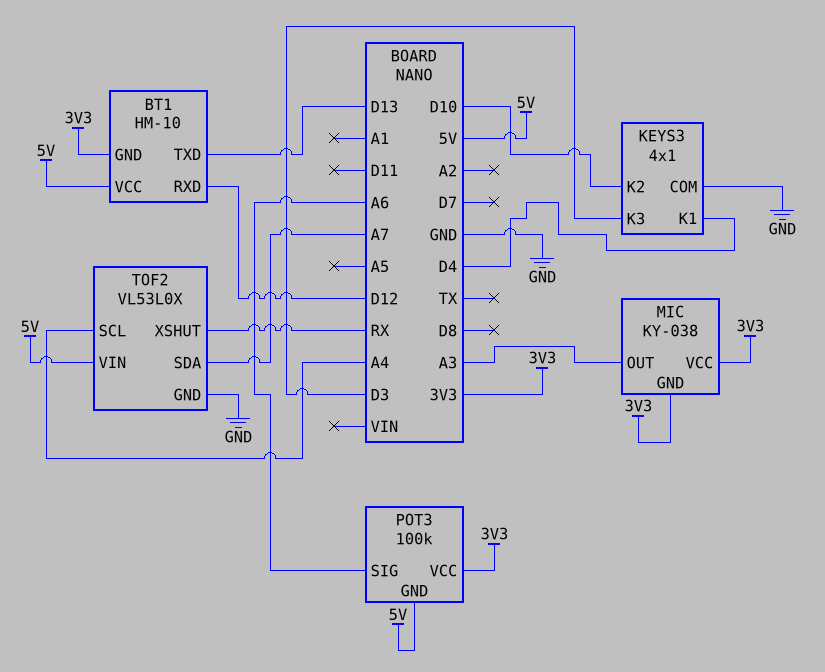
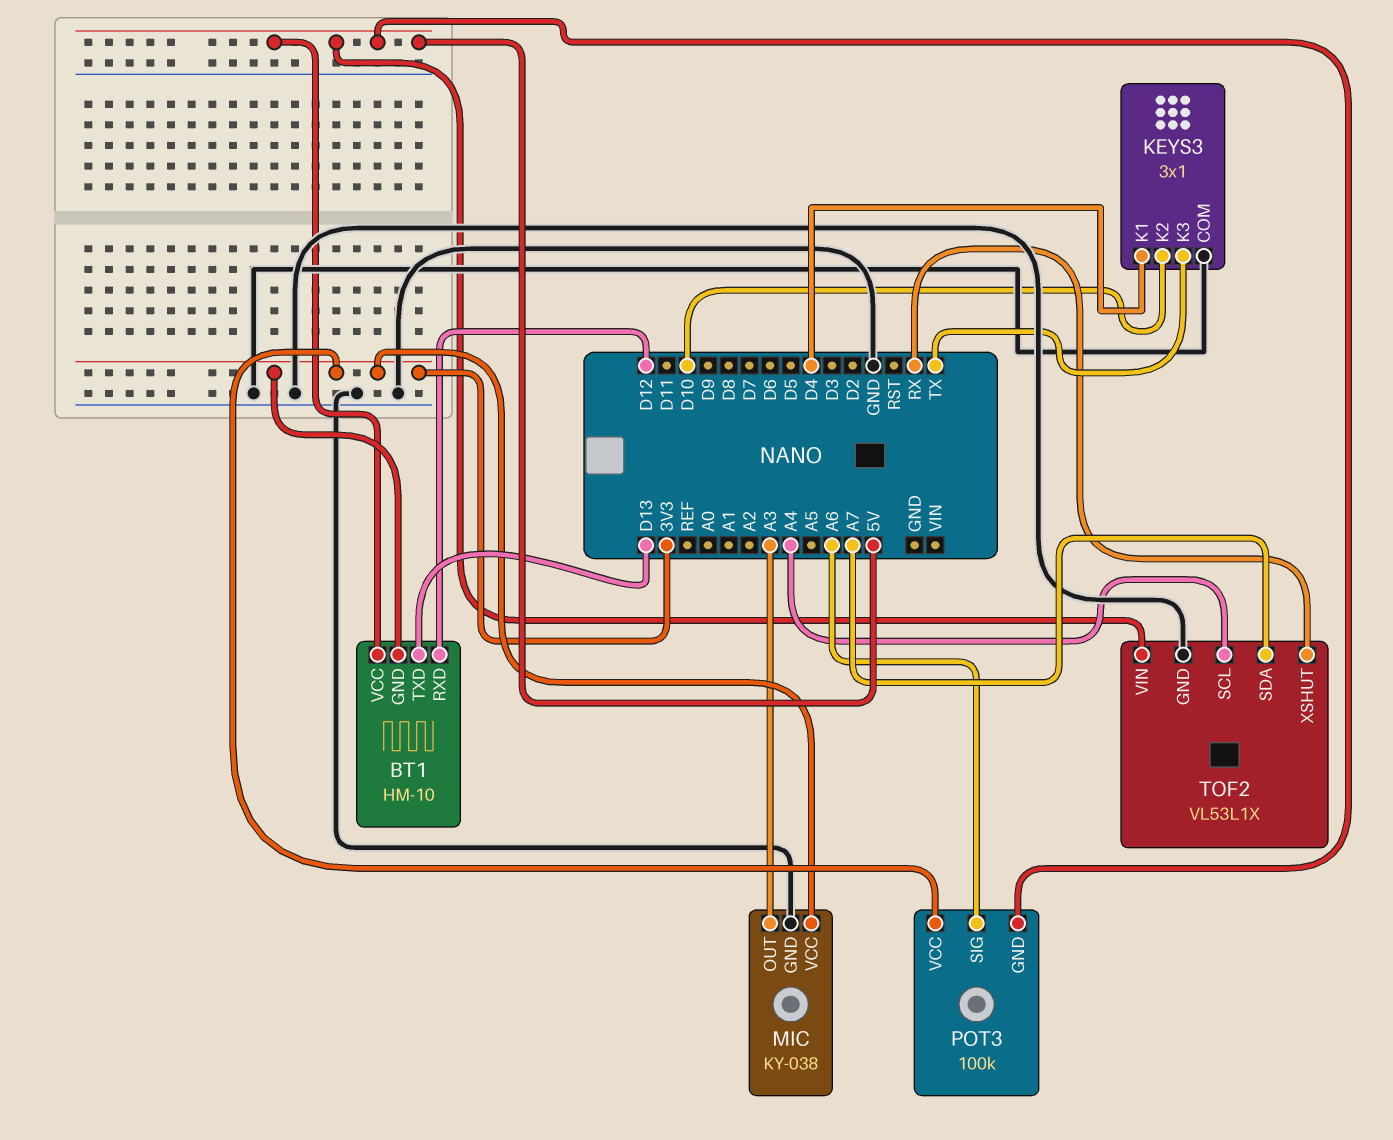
KEYS3: 4x1 -> 3x1
KEYS3 pin K3: D3 -> TX
MIC pin GND: 3V3 -> GND
TOF2: VL53L0X -> VL53L1X

